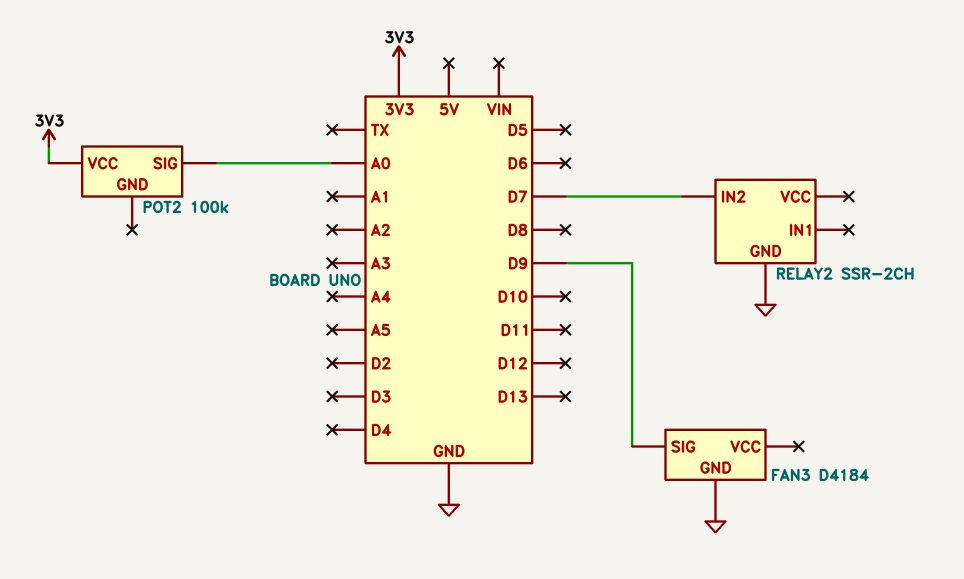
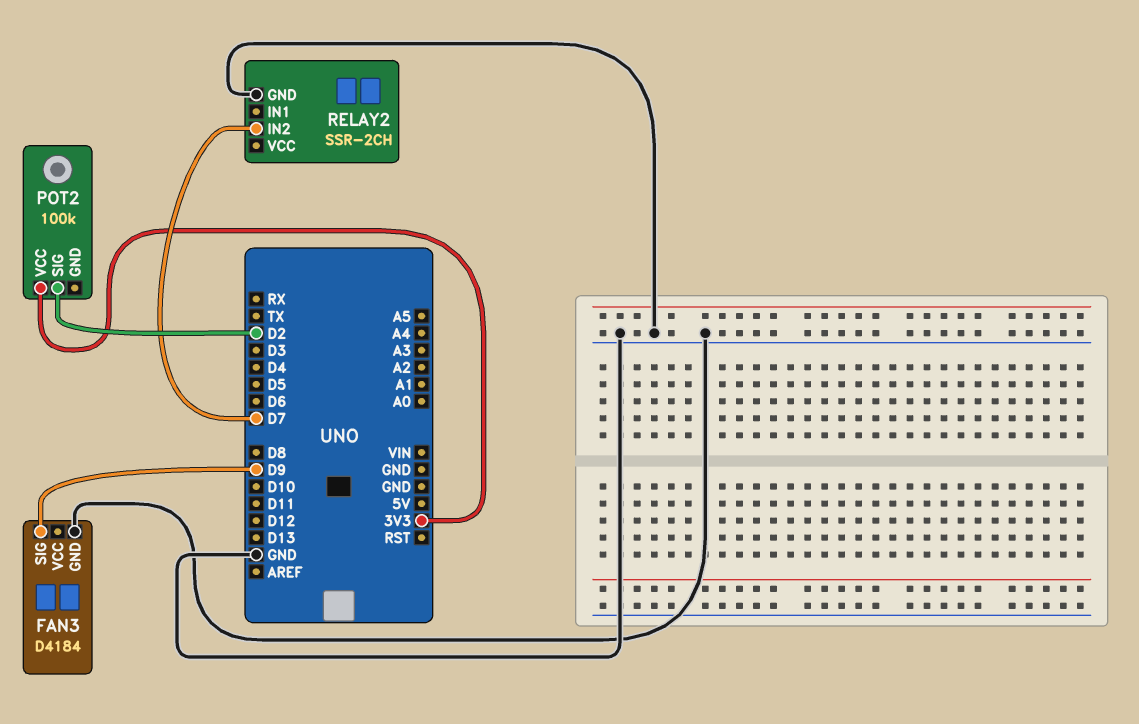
POT2 pin SIG: A0 -> D2

